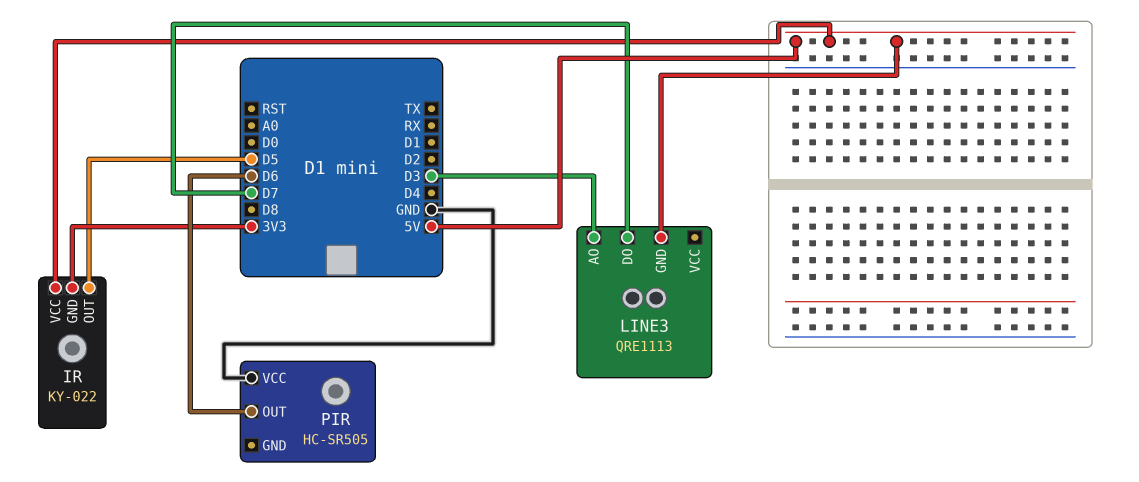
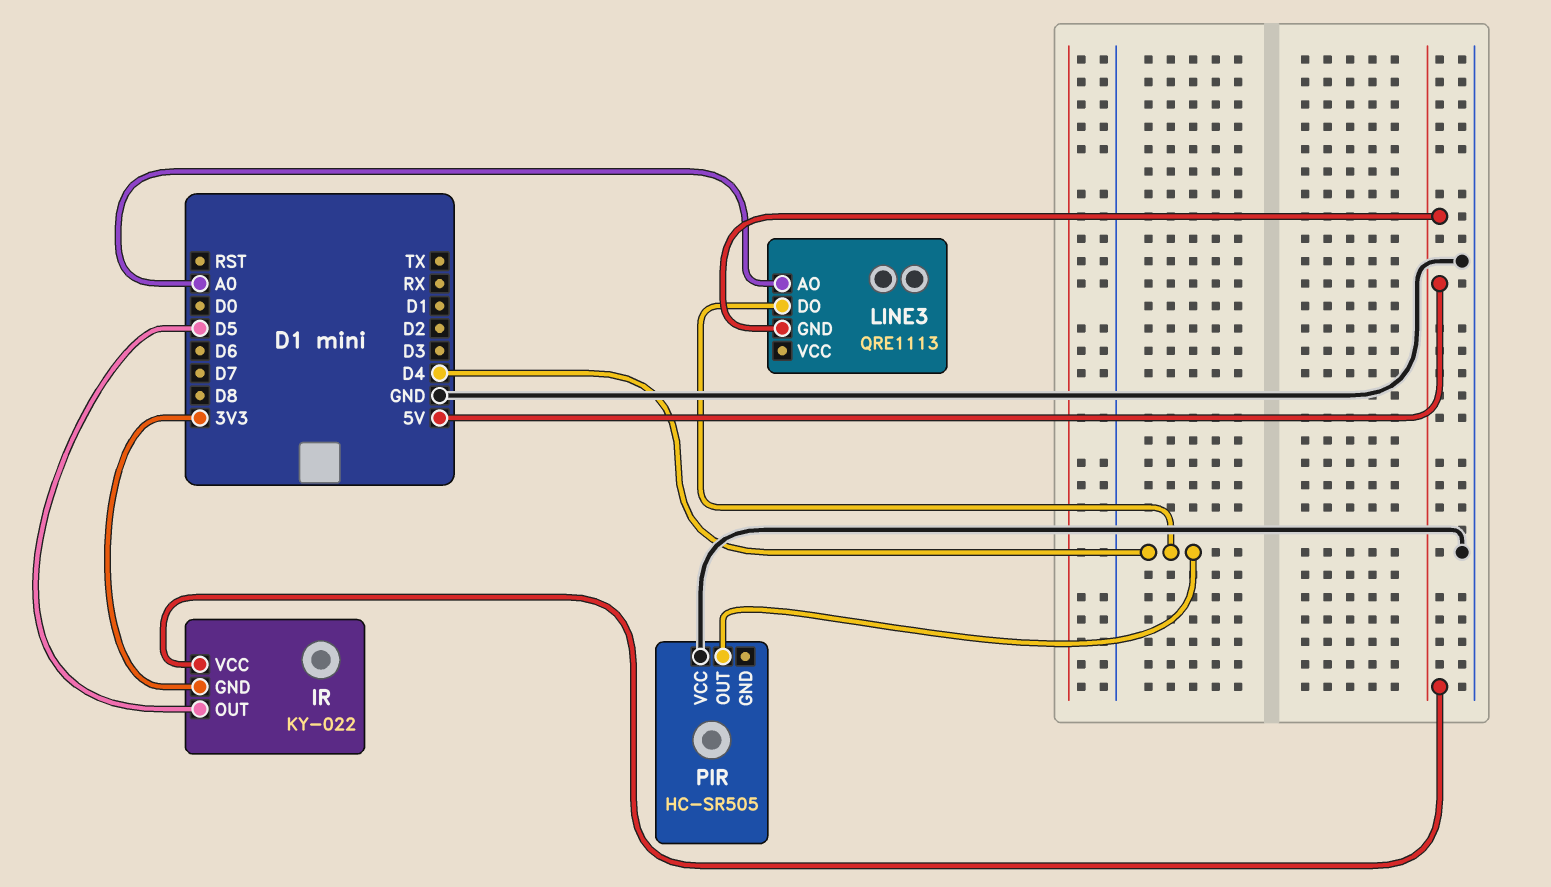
LINE3 pin AO: D3 -> A0
LINE3 pin DO: D7 -> D4
PIR pin OUT: D6 -> D4

